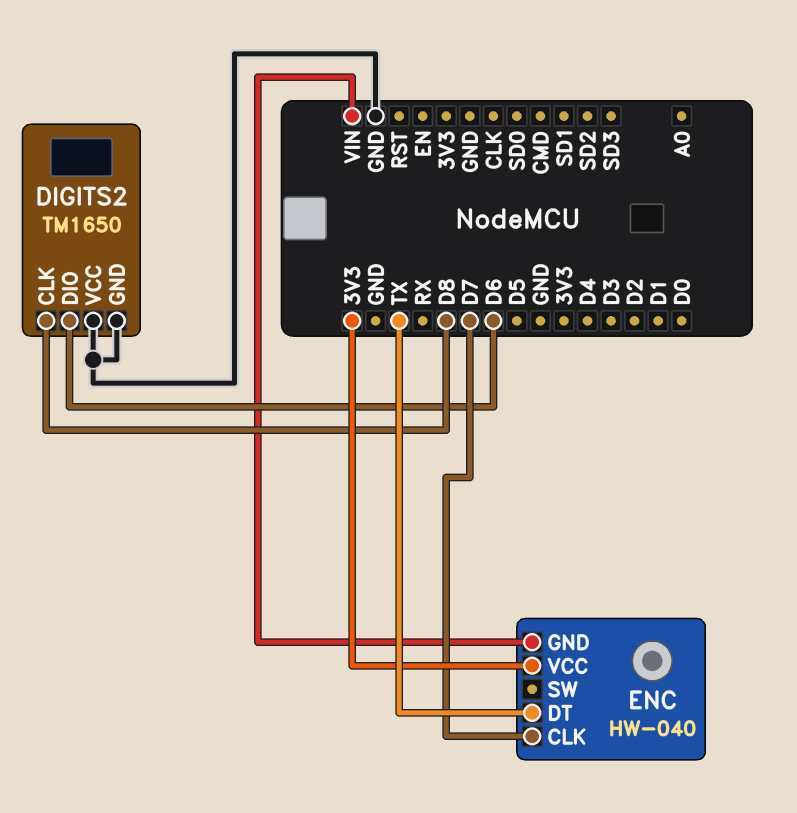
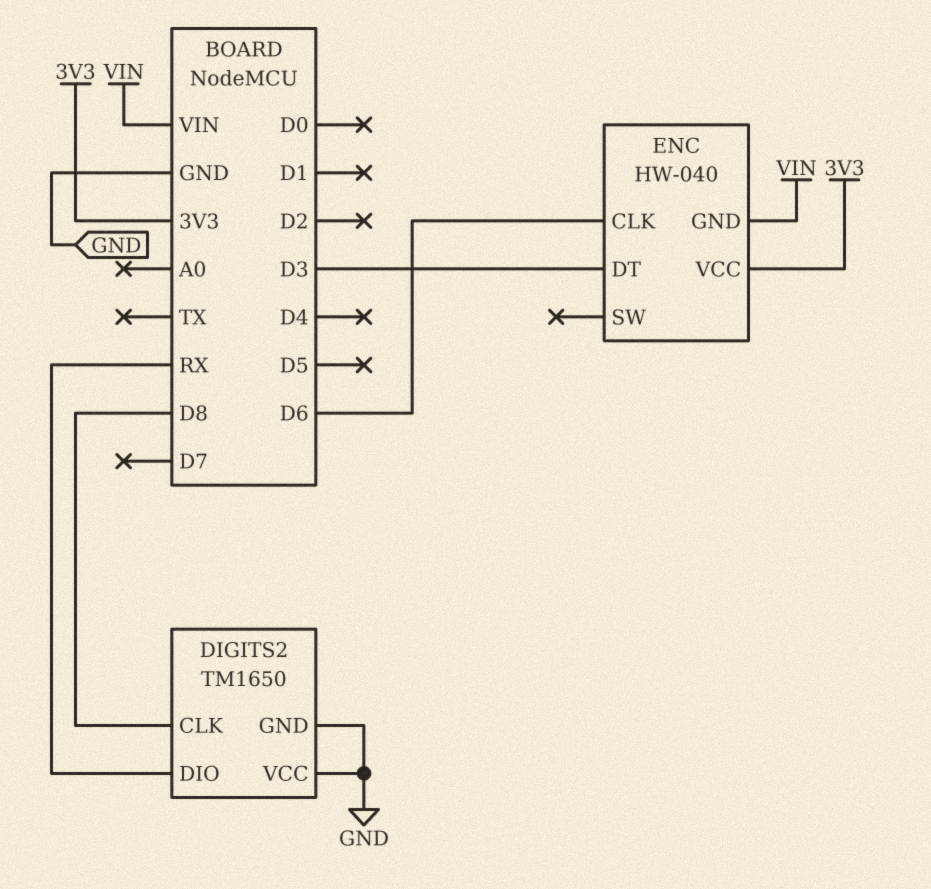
DIGITS2 pin DIO: D6 -> RX
ENC pin CLK: D7 -> D6
ENC pin DT: TX -> D3

